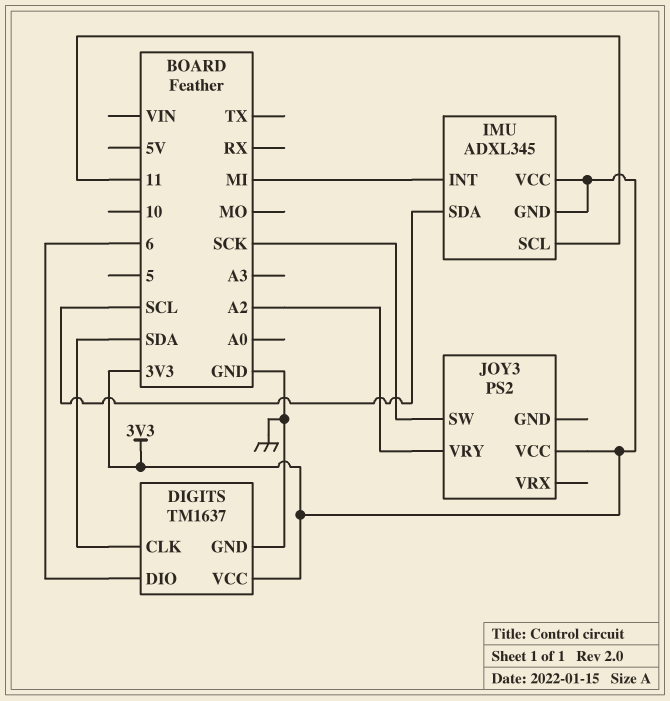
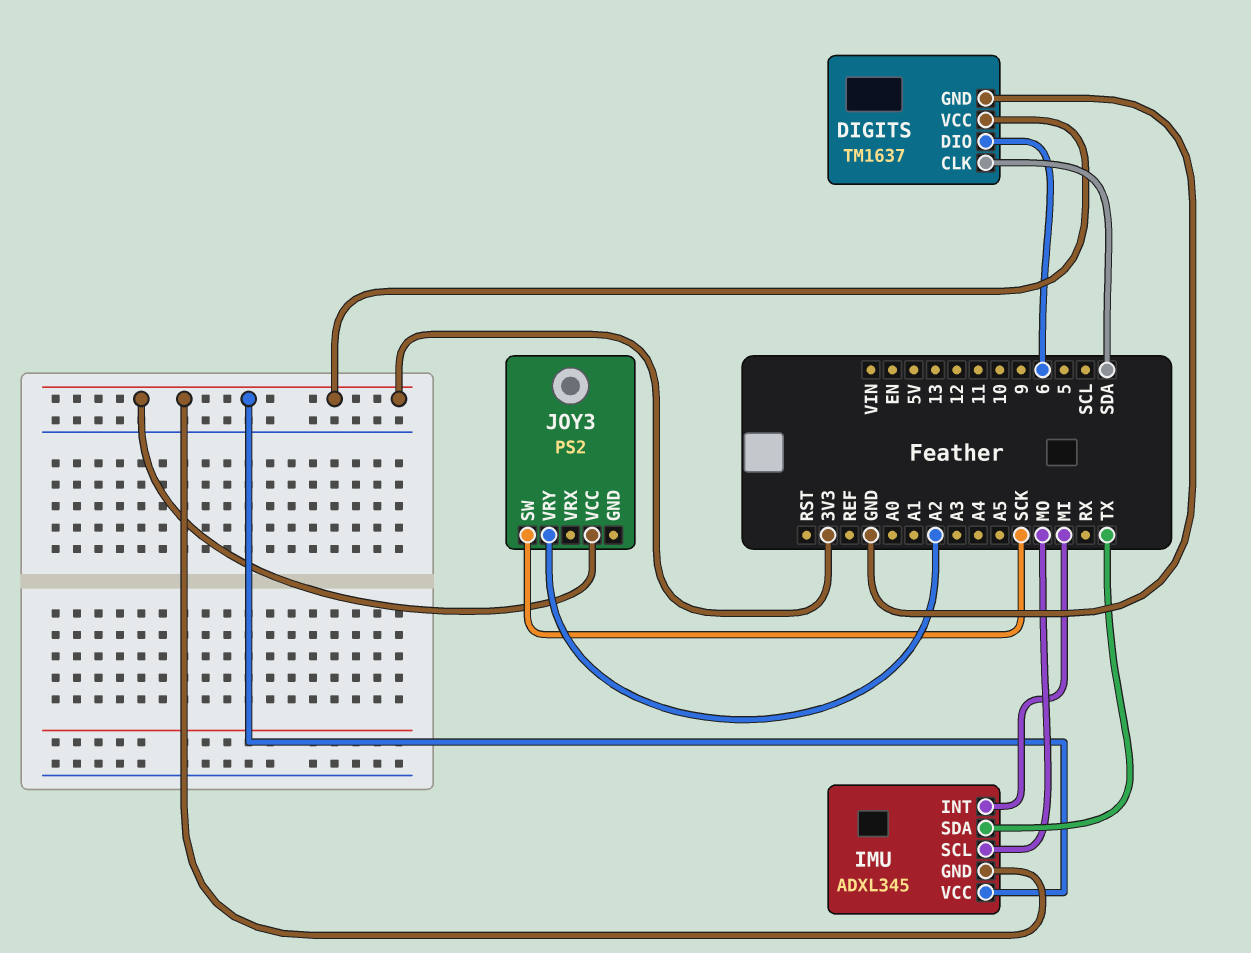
IMU pin SCL: 11 -> MO
IMU pin SDA: SCL -> TX

